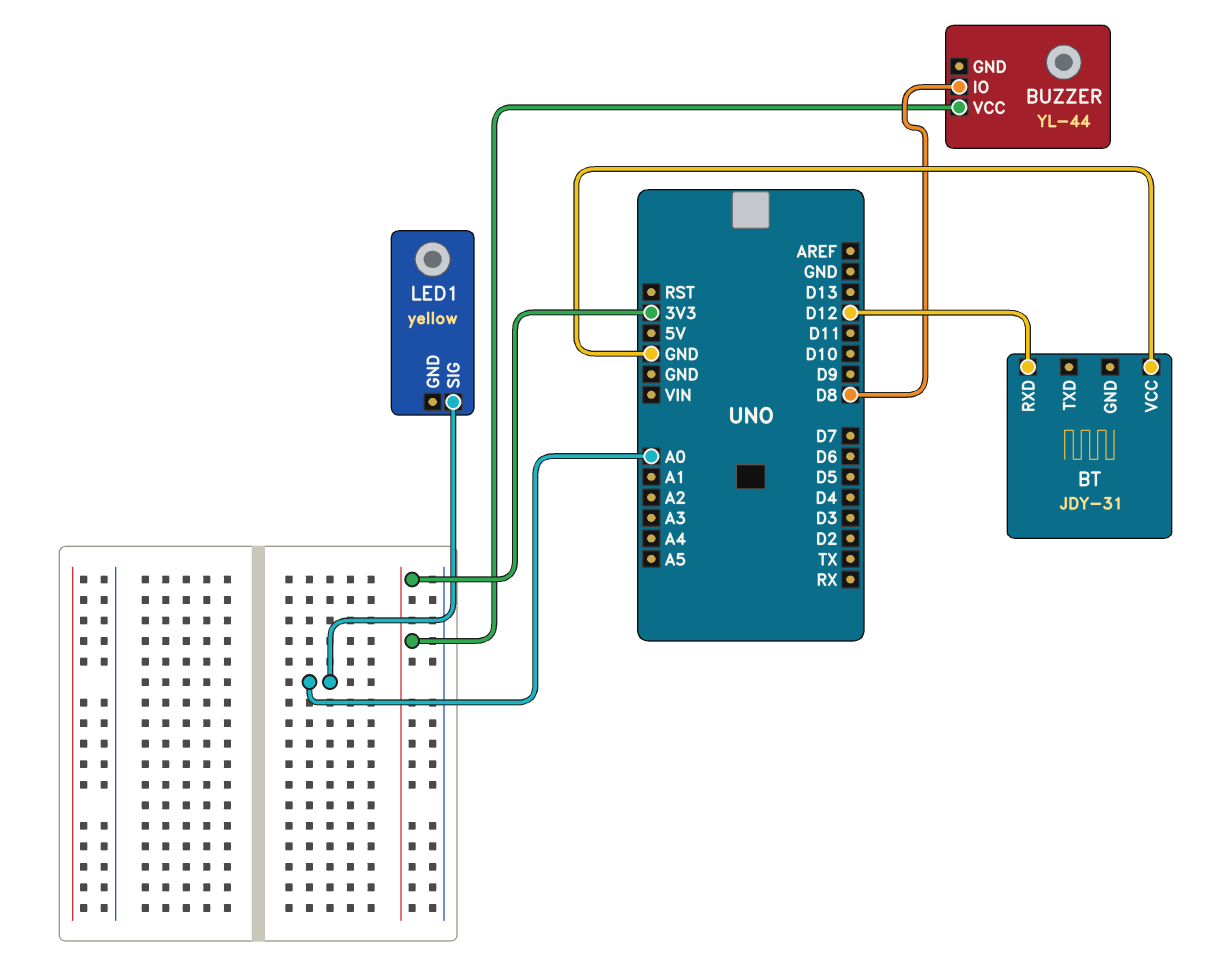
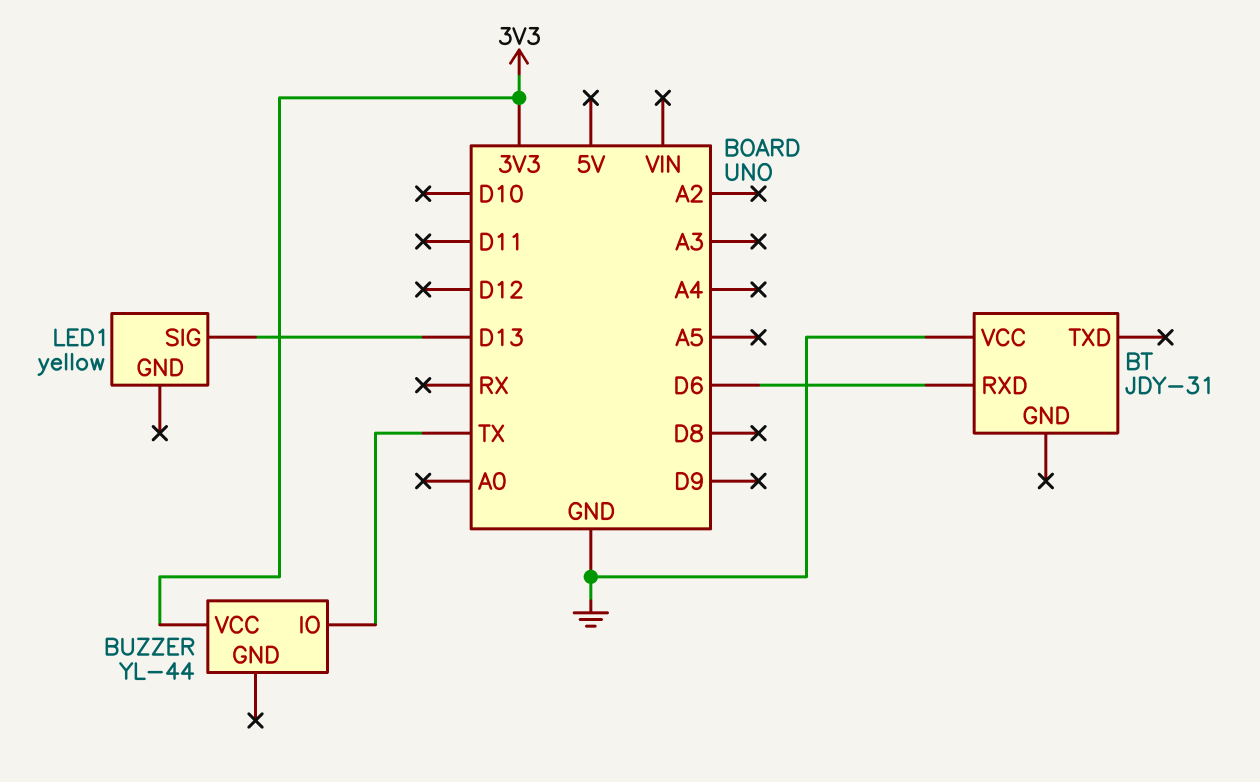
BT pin RXD: D12 -> D6
BUZZER pin IO: D8 -> TX
LED1 pin SIG: A0 -> D13

